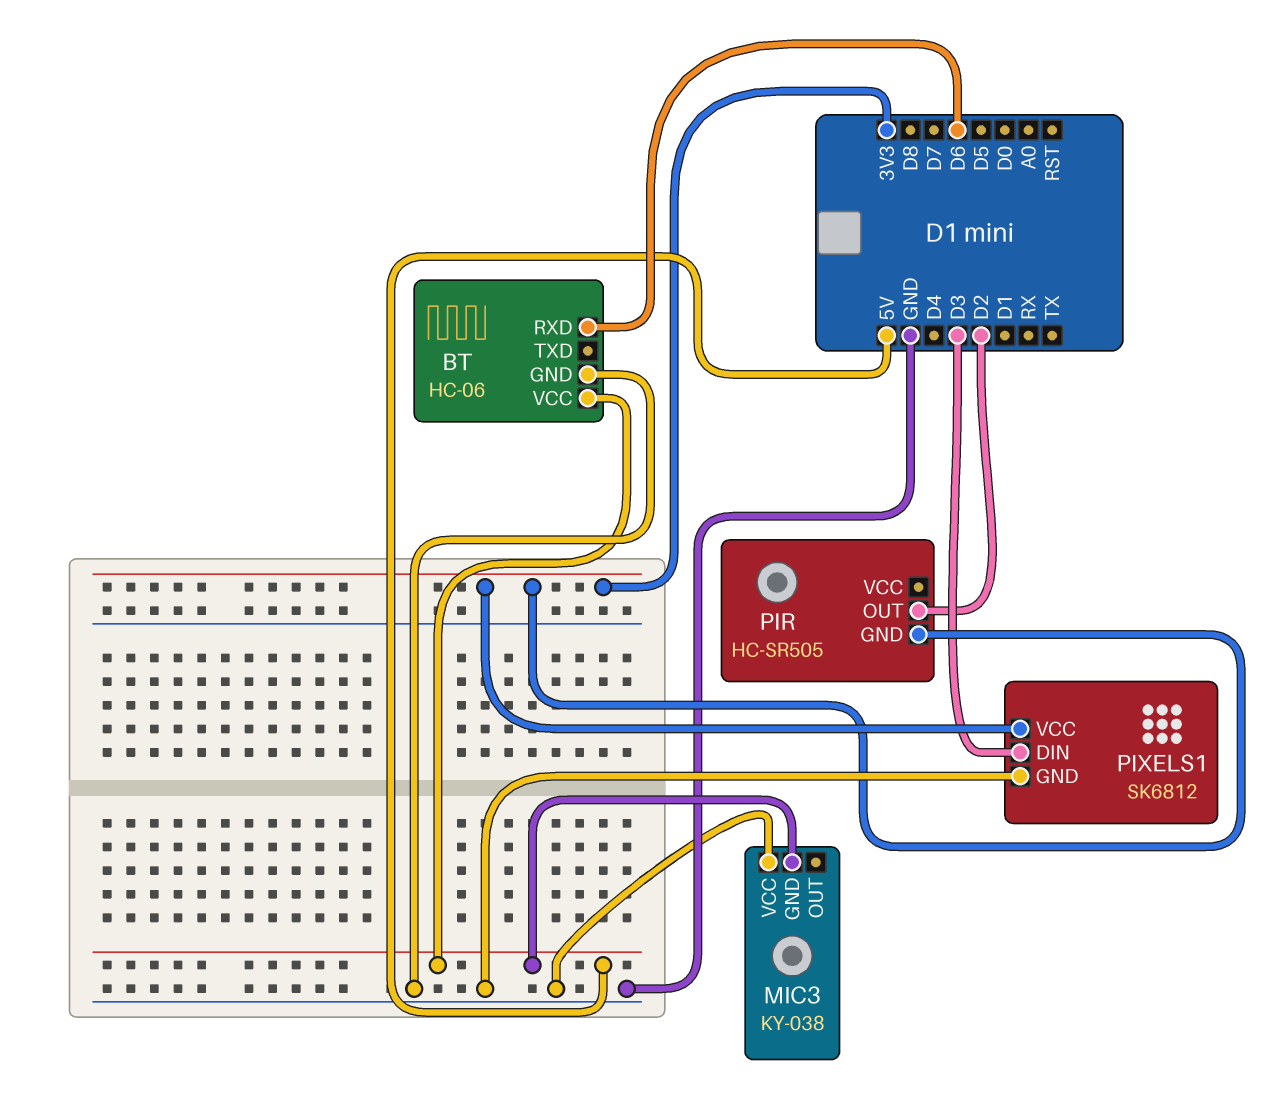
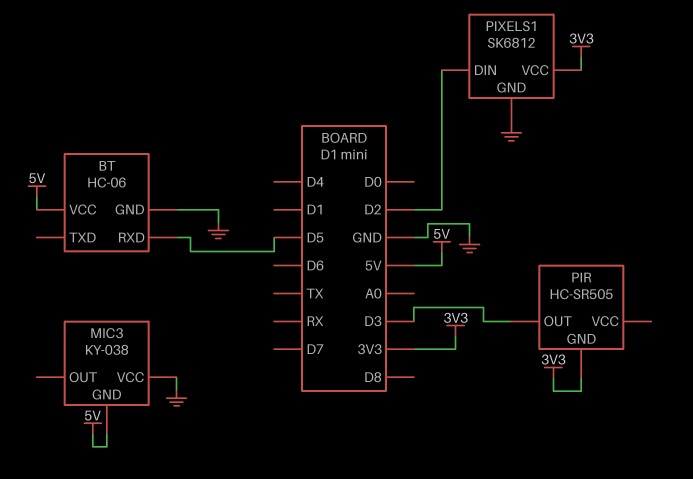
BT pin RXD: D6 -> D5
PIR pin OUT: D2 -> D3
PIXELS1 pin DIN: D3 -> D2

